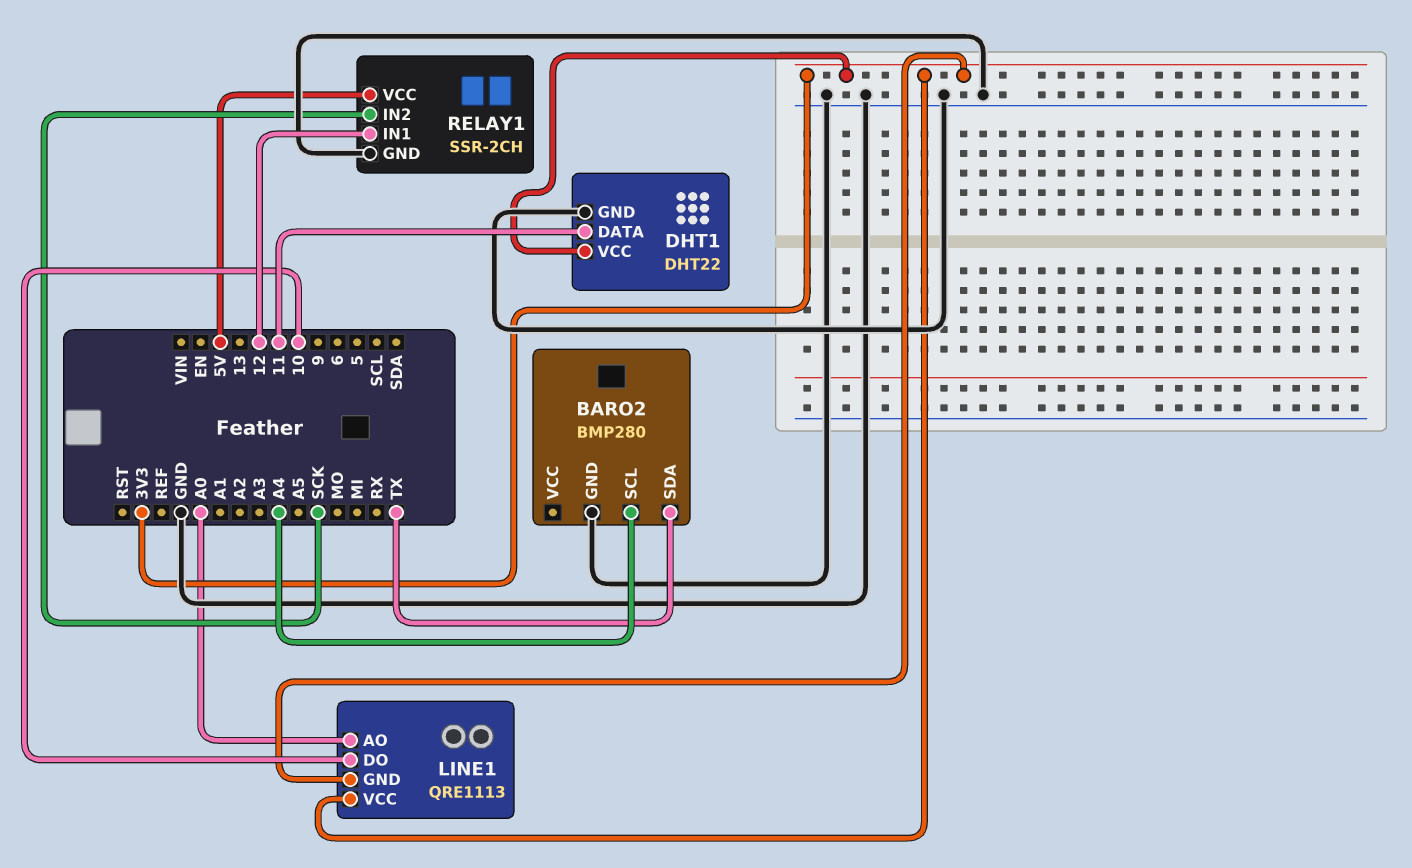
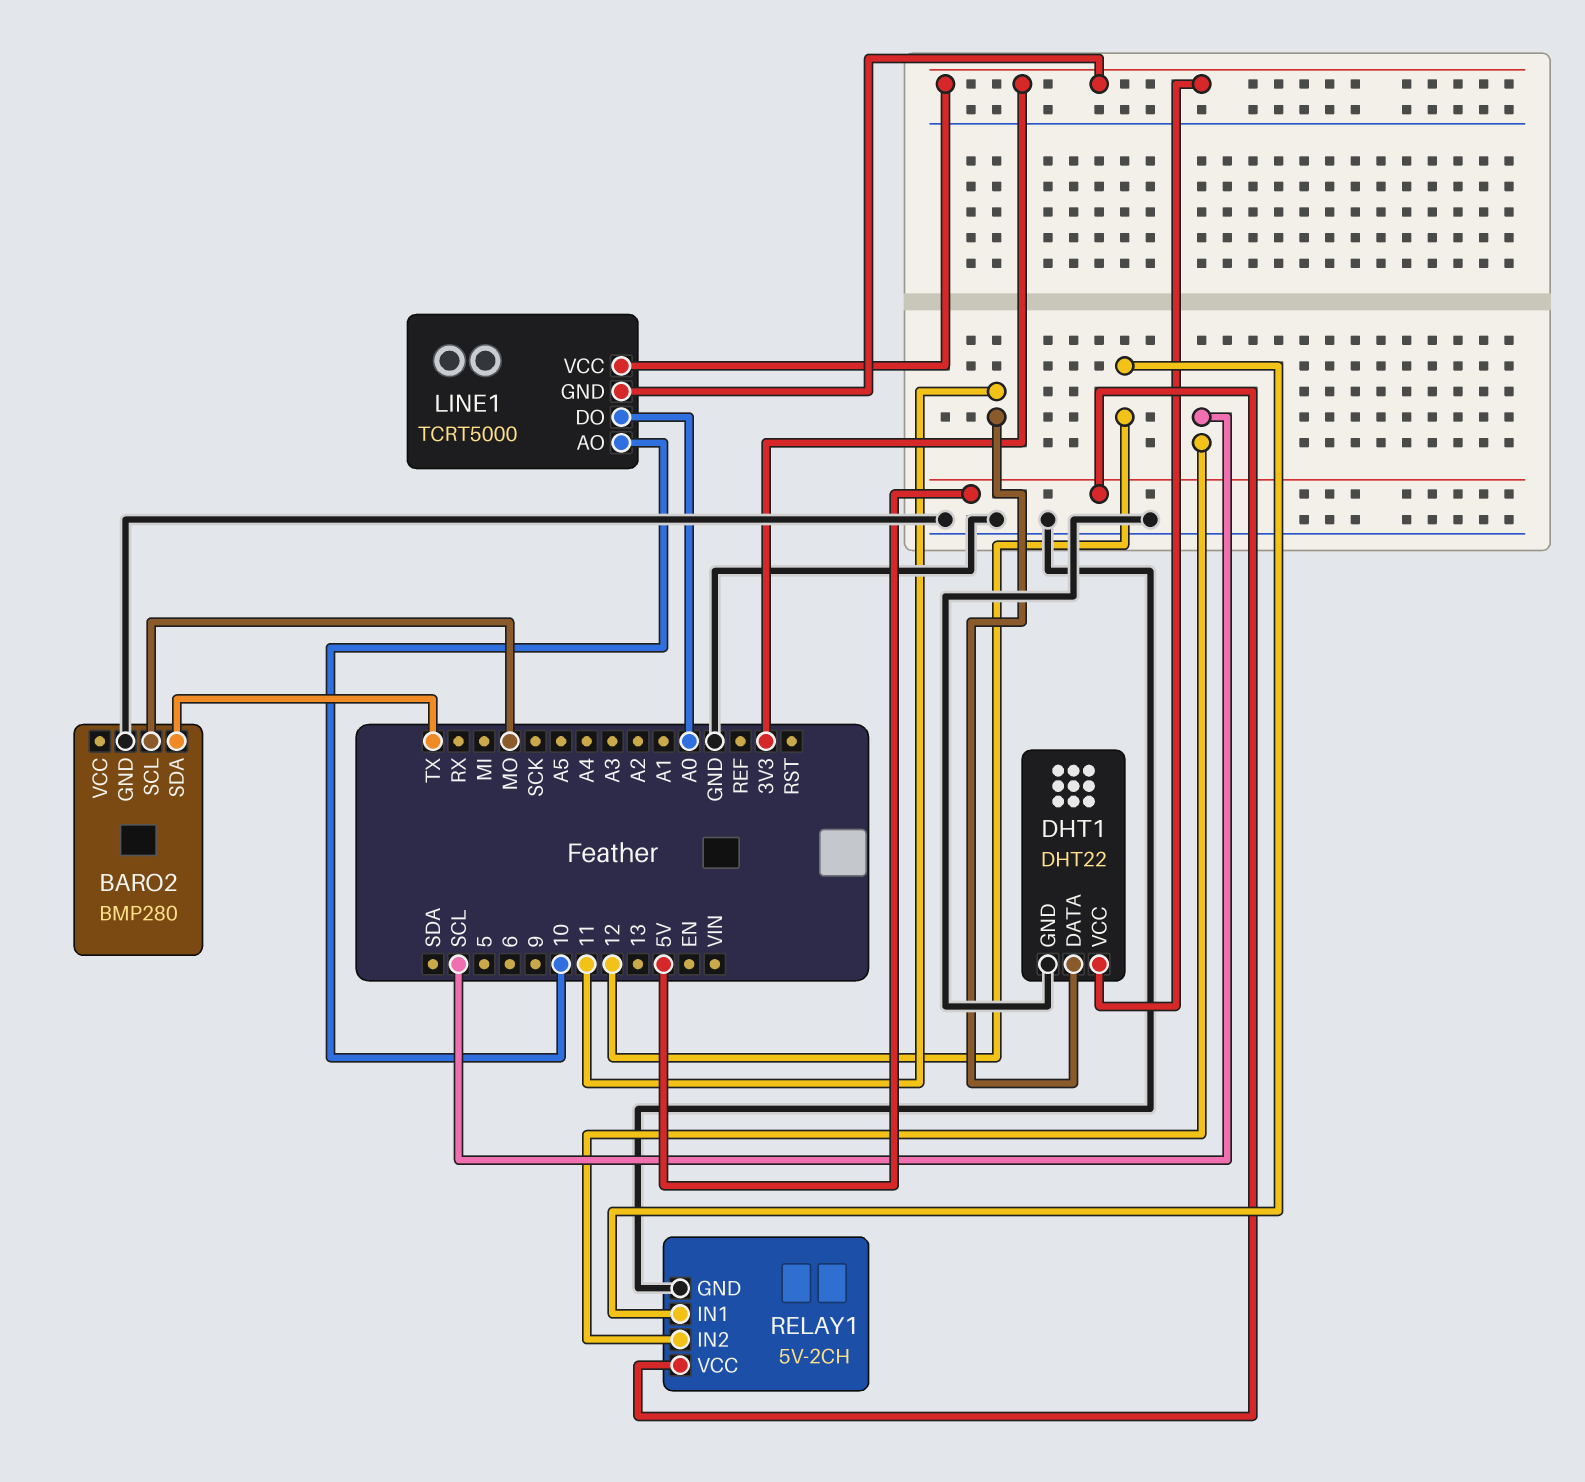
BARO2 pin SCL: A4 -> MO
LINE1: QRE1113 -> TCRT5000
LINE1 pin AO: A0 -> 10
LINE1 pin DO: 10 -> A0
RELAY1: SSR-2CH -> 5V-2CH
RELAY1 pin IN2: SCK -> SCL

